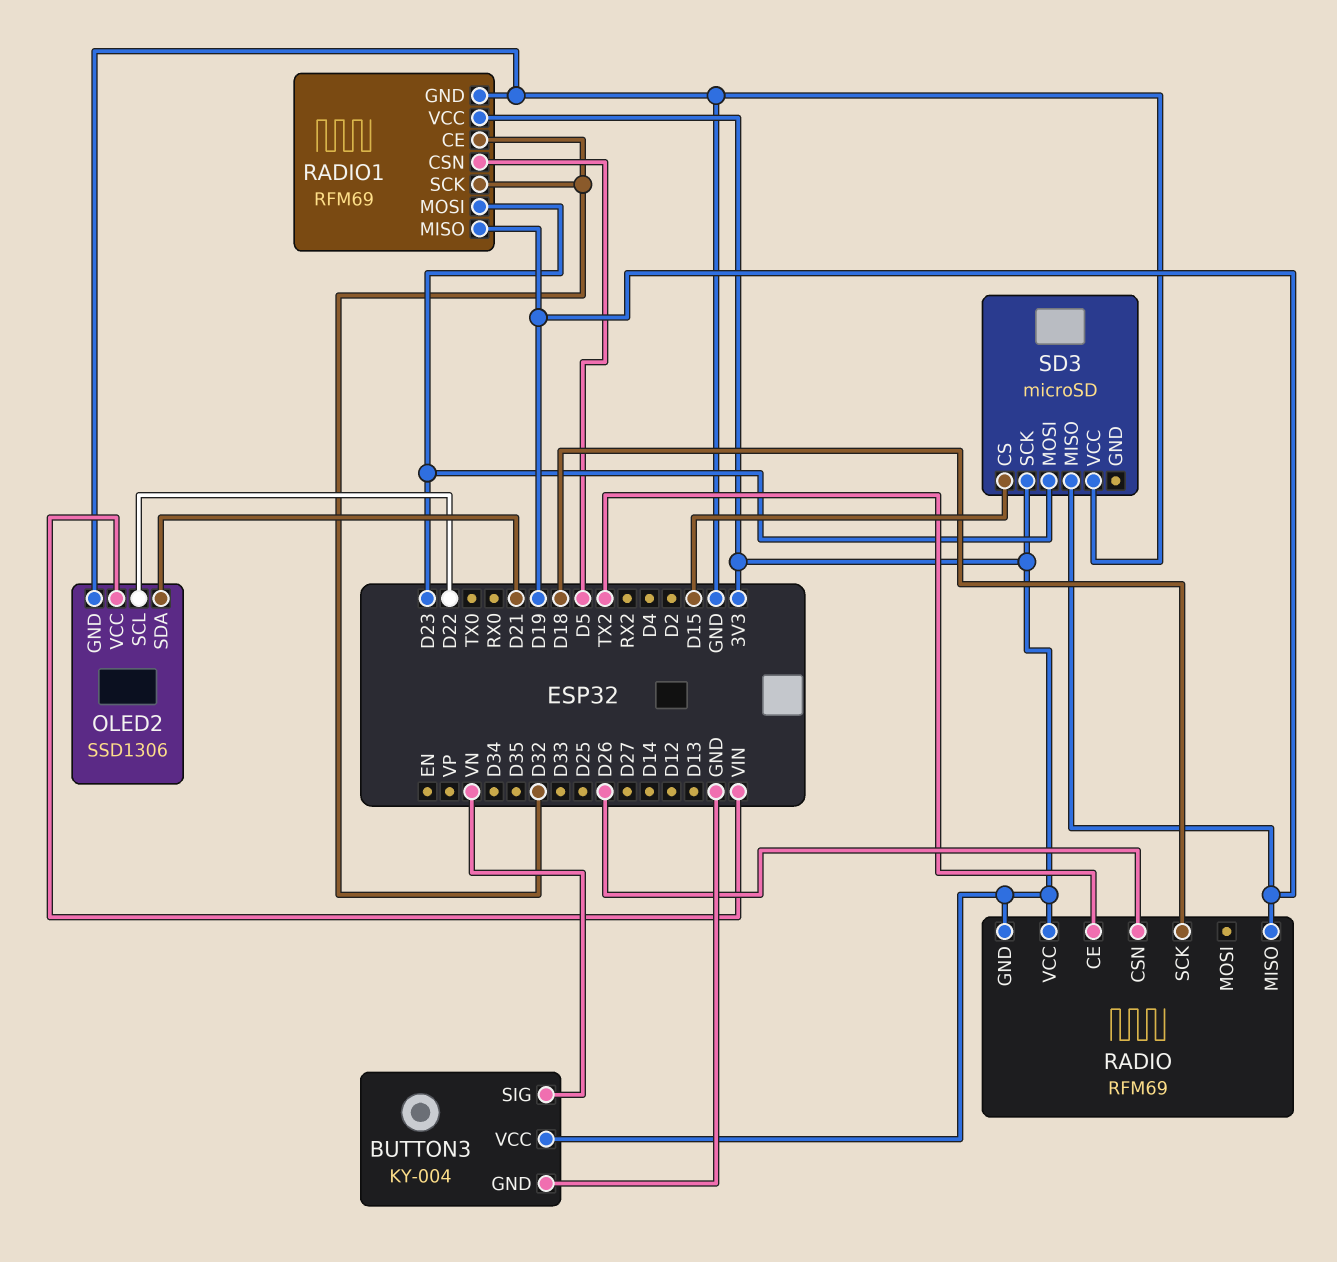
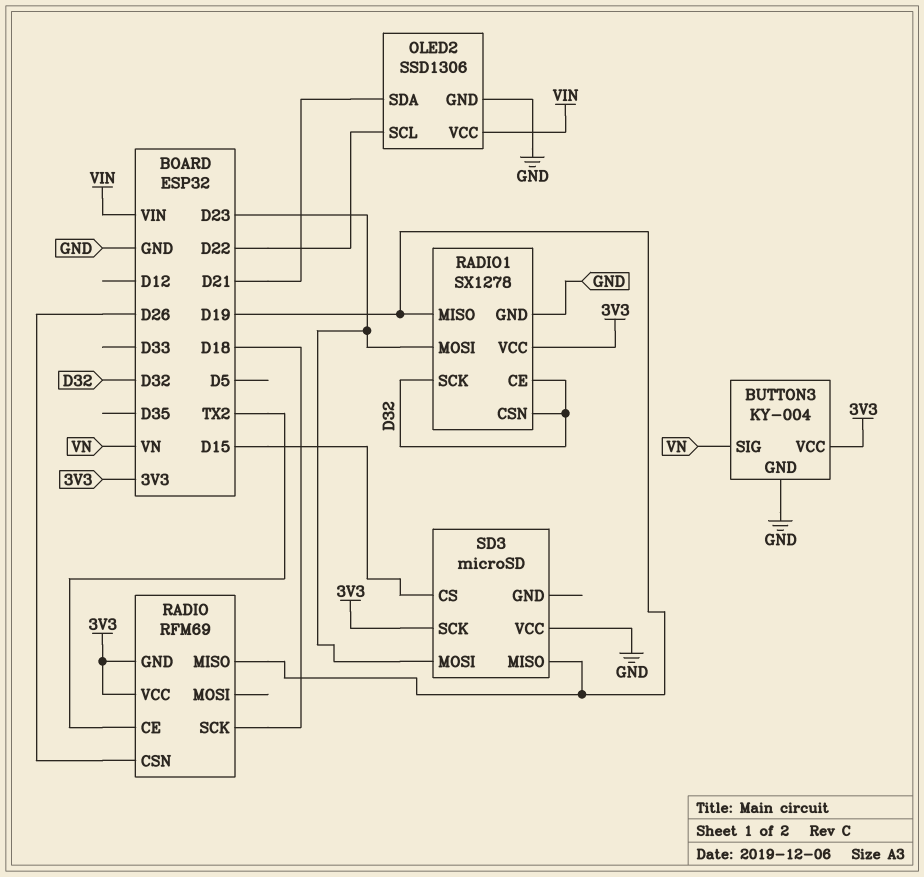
RADIO1: RFM69 -> SX1278
RADIO1 pin CSN: D5 -> D32

